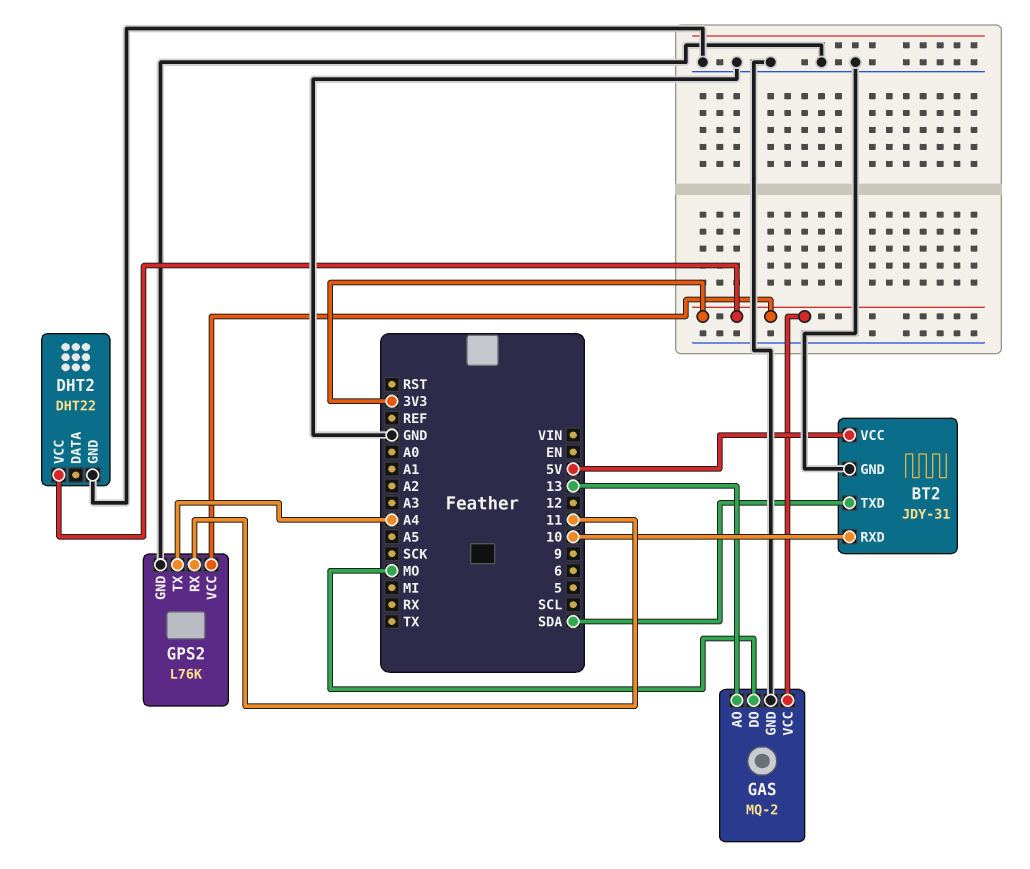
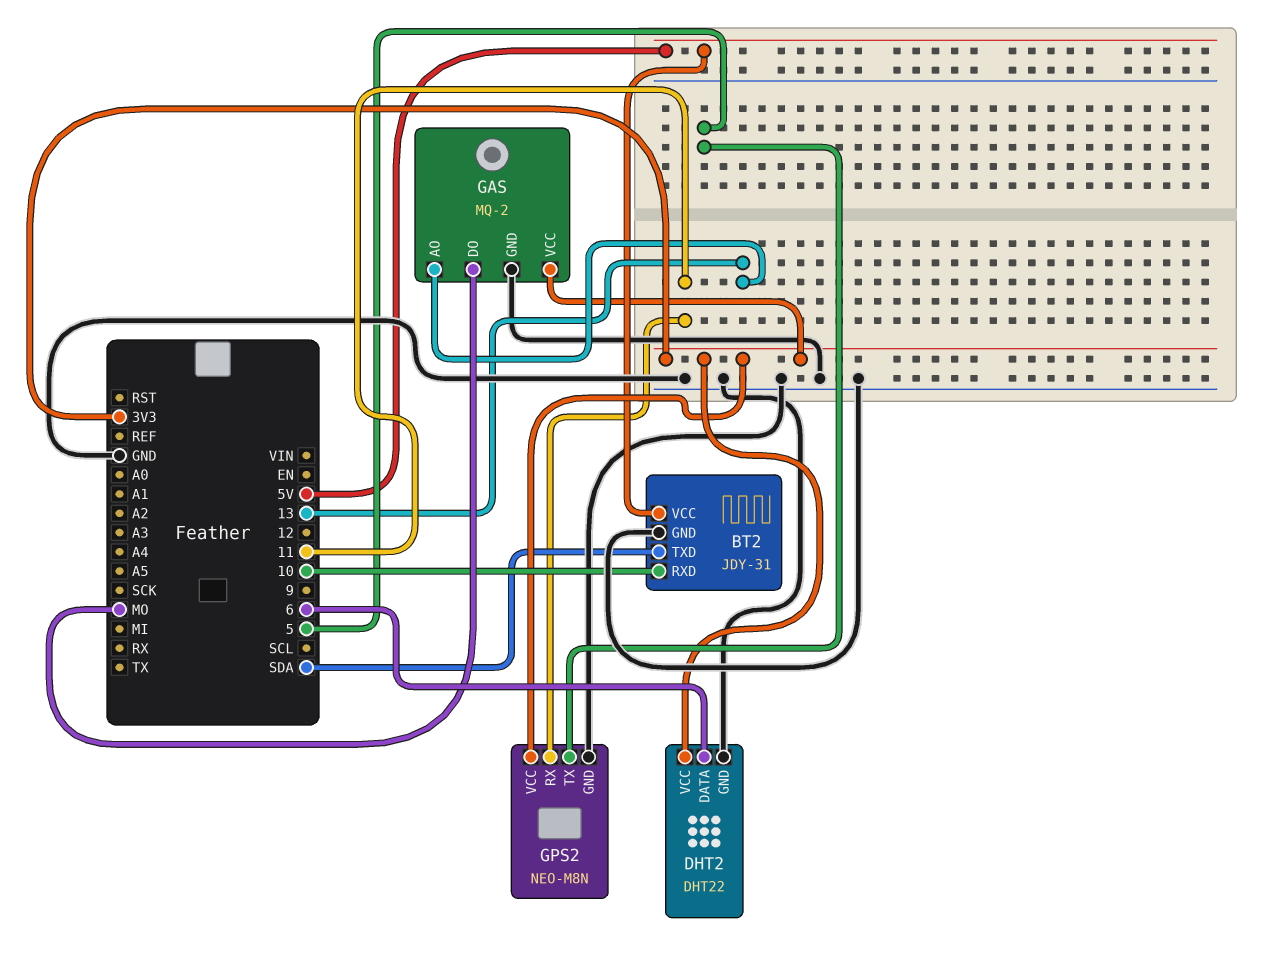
DHT2 pin DATA: none -> 6
GPS2: L76K -> NEO-M8N
GPS2 pin TX: A4 -> 5

